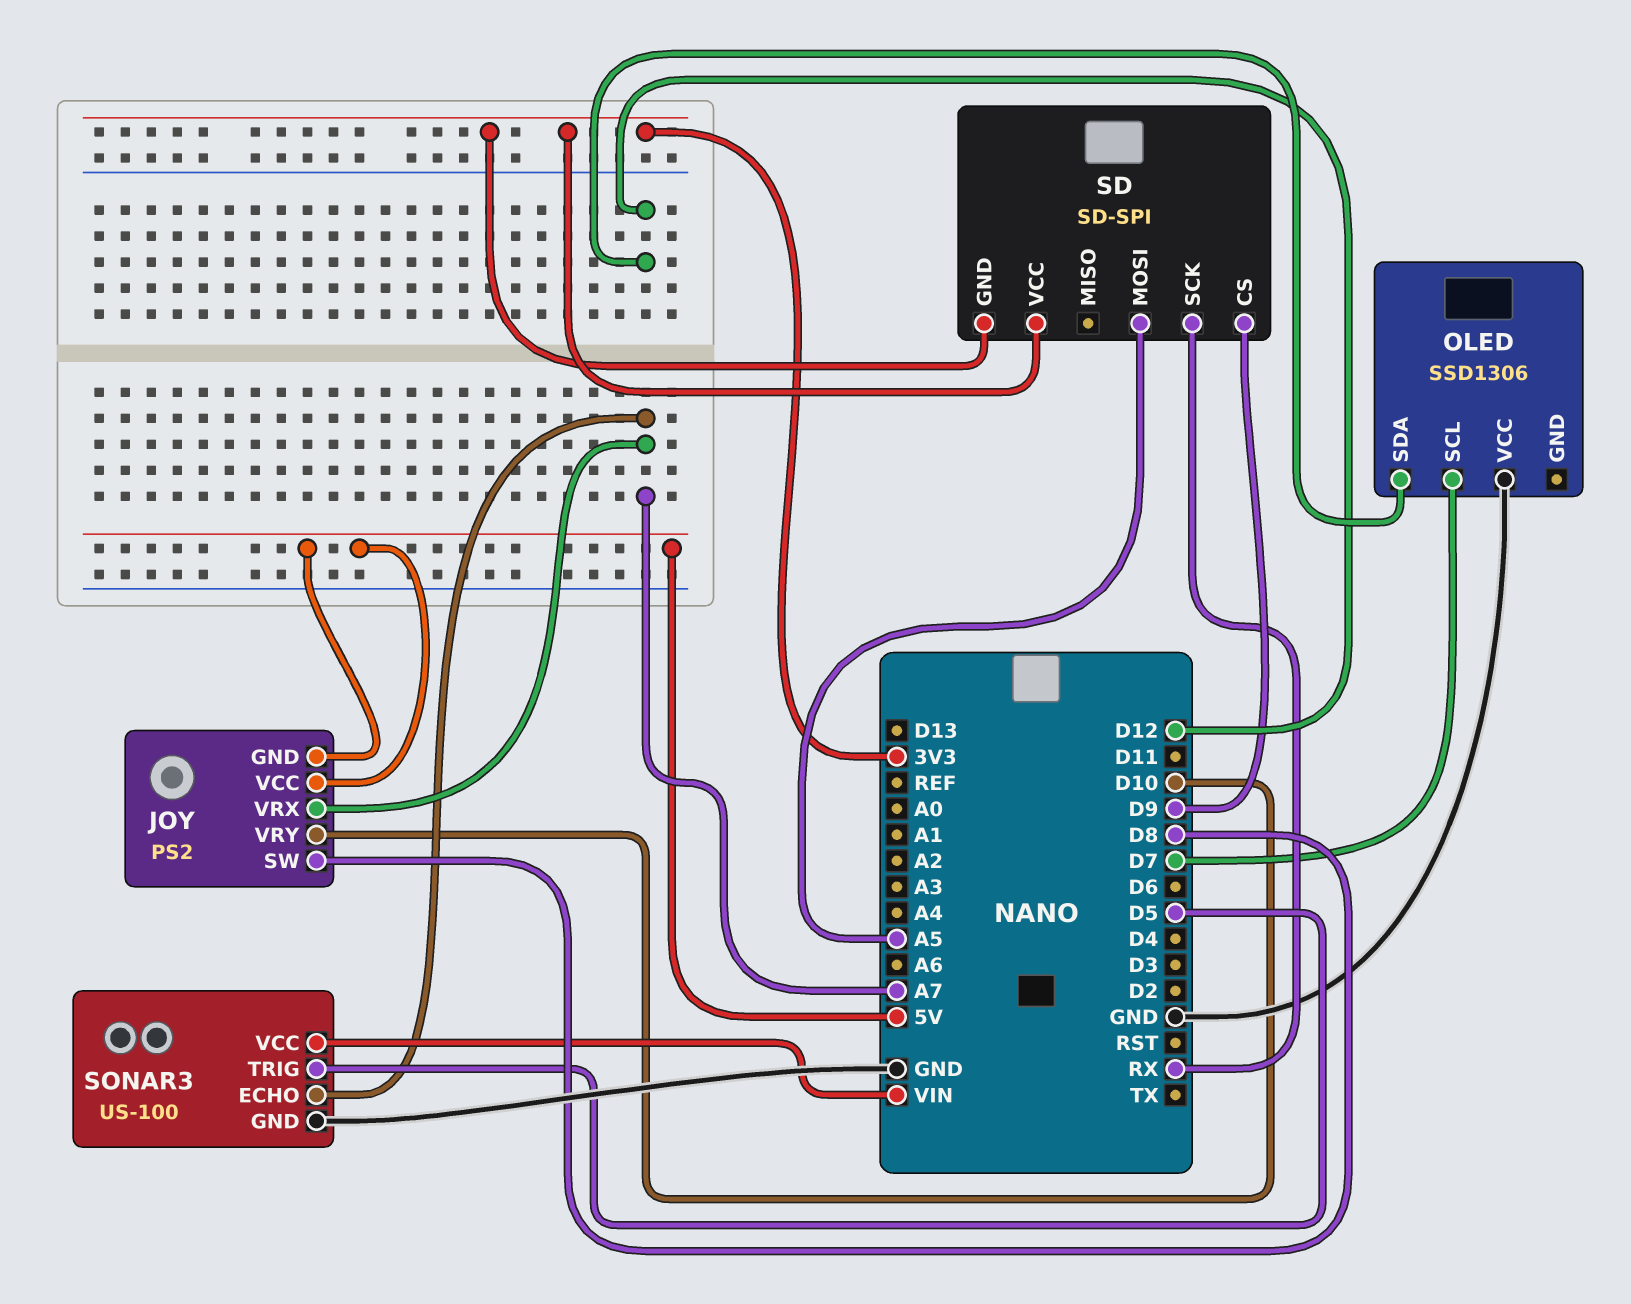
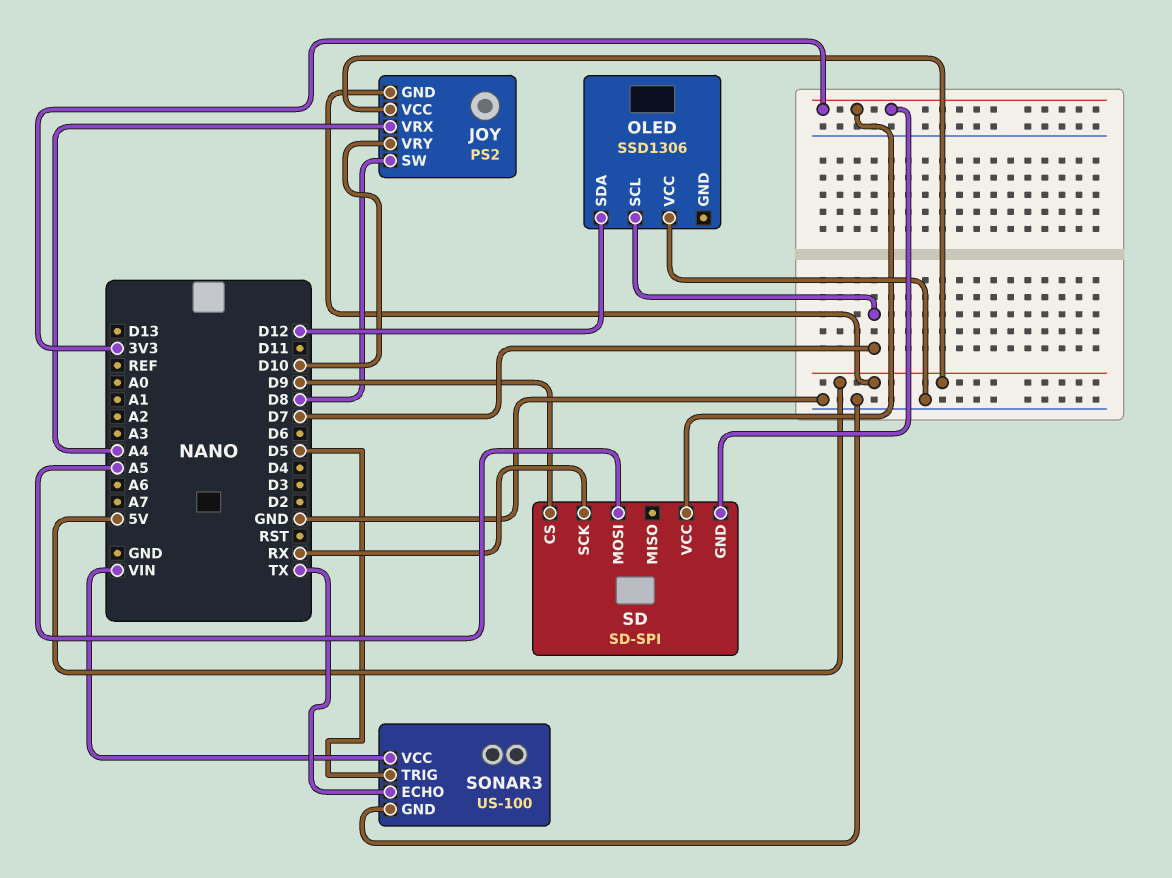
JOY pin VRX: A7 -> A4
SONAR3 pin ECHO: A7 -> TX

